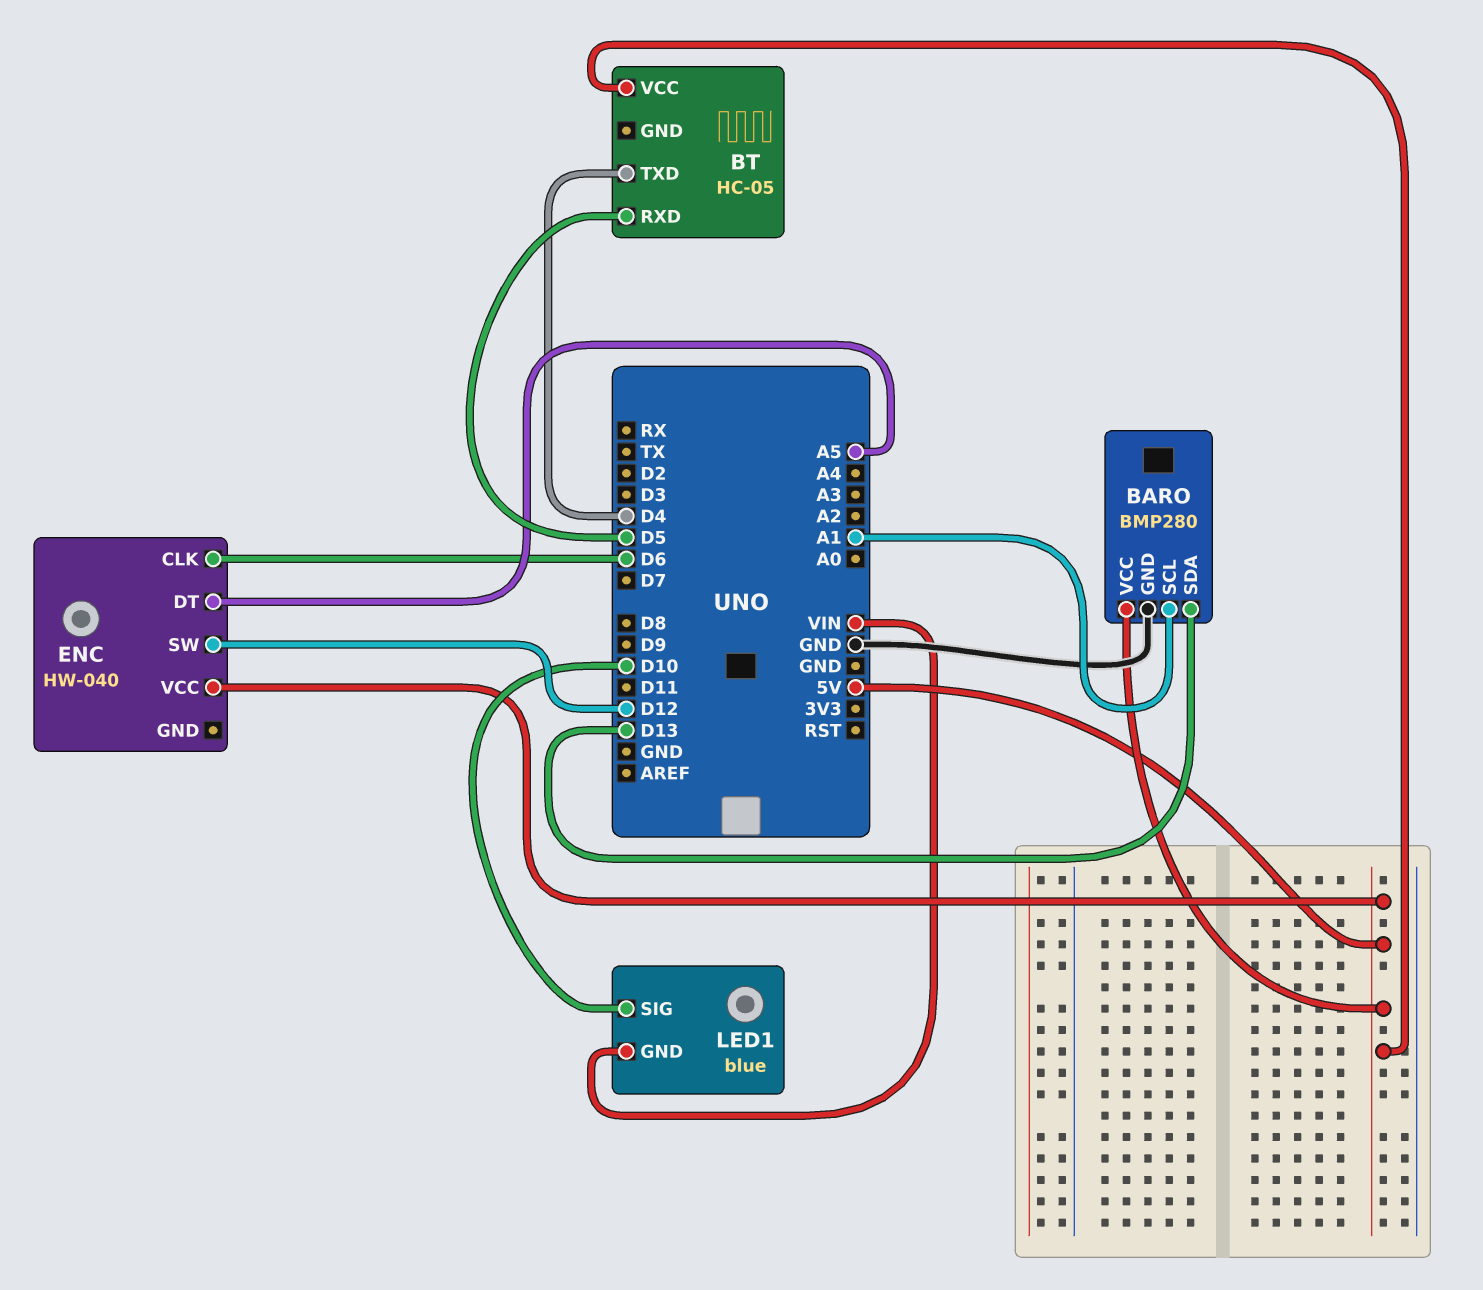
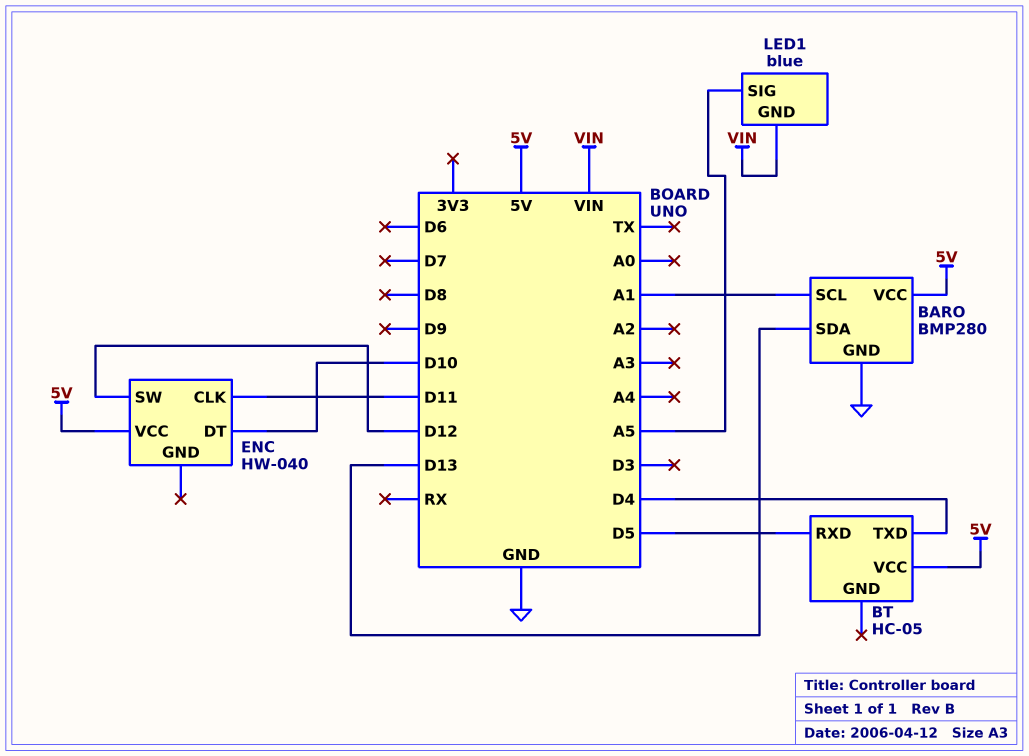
ENC pin CLK: D6 -> D11
ENC pin DT: A5 -> D10
LED1 pin SIG: D10 -> A5

